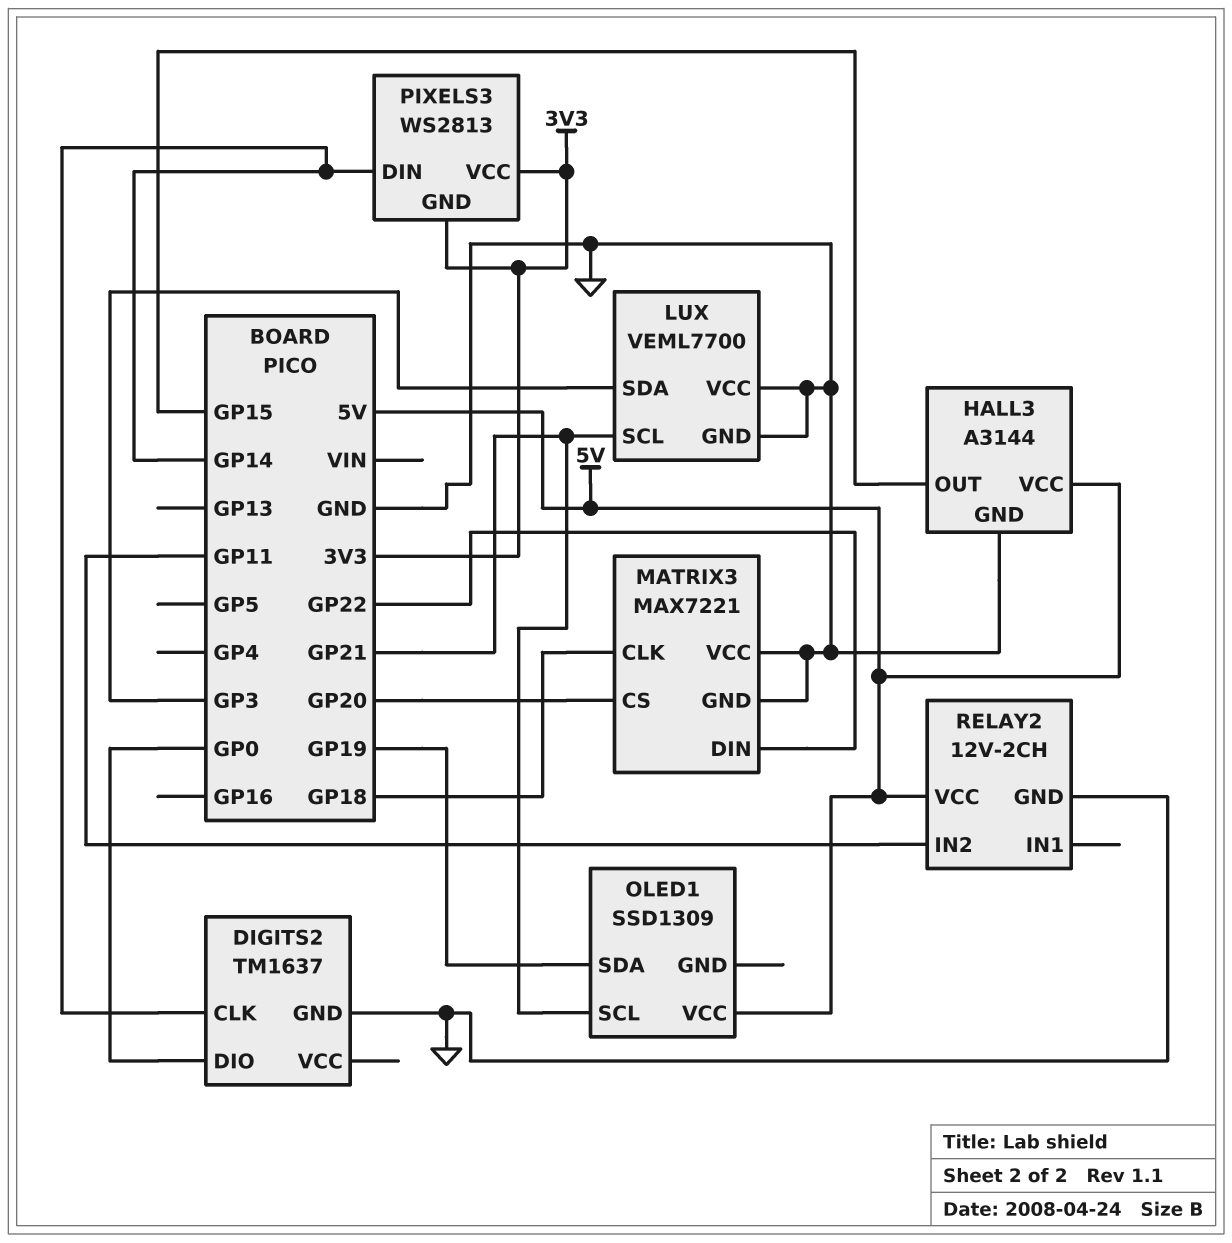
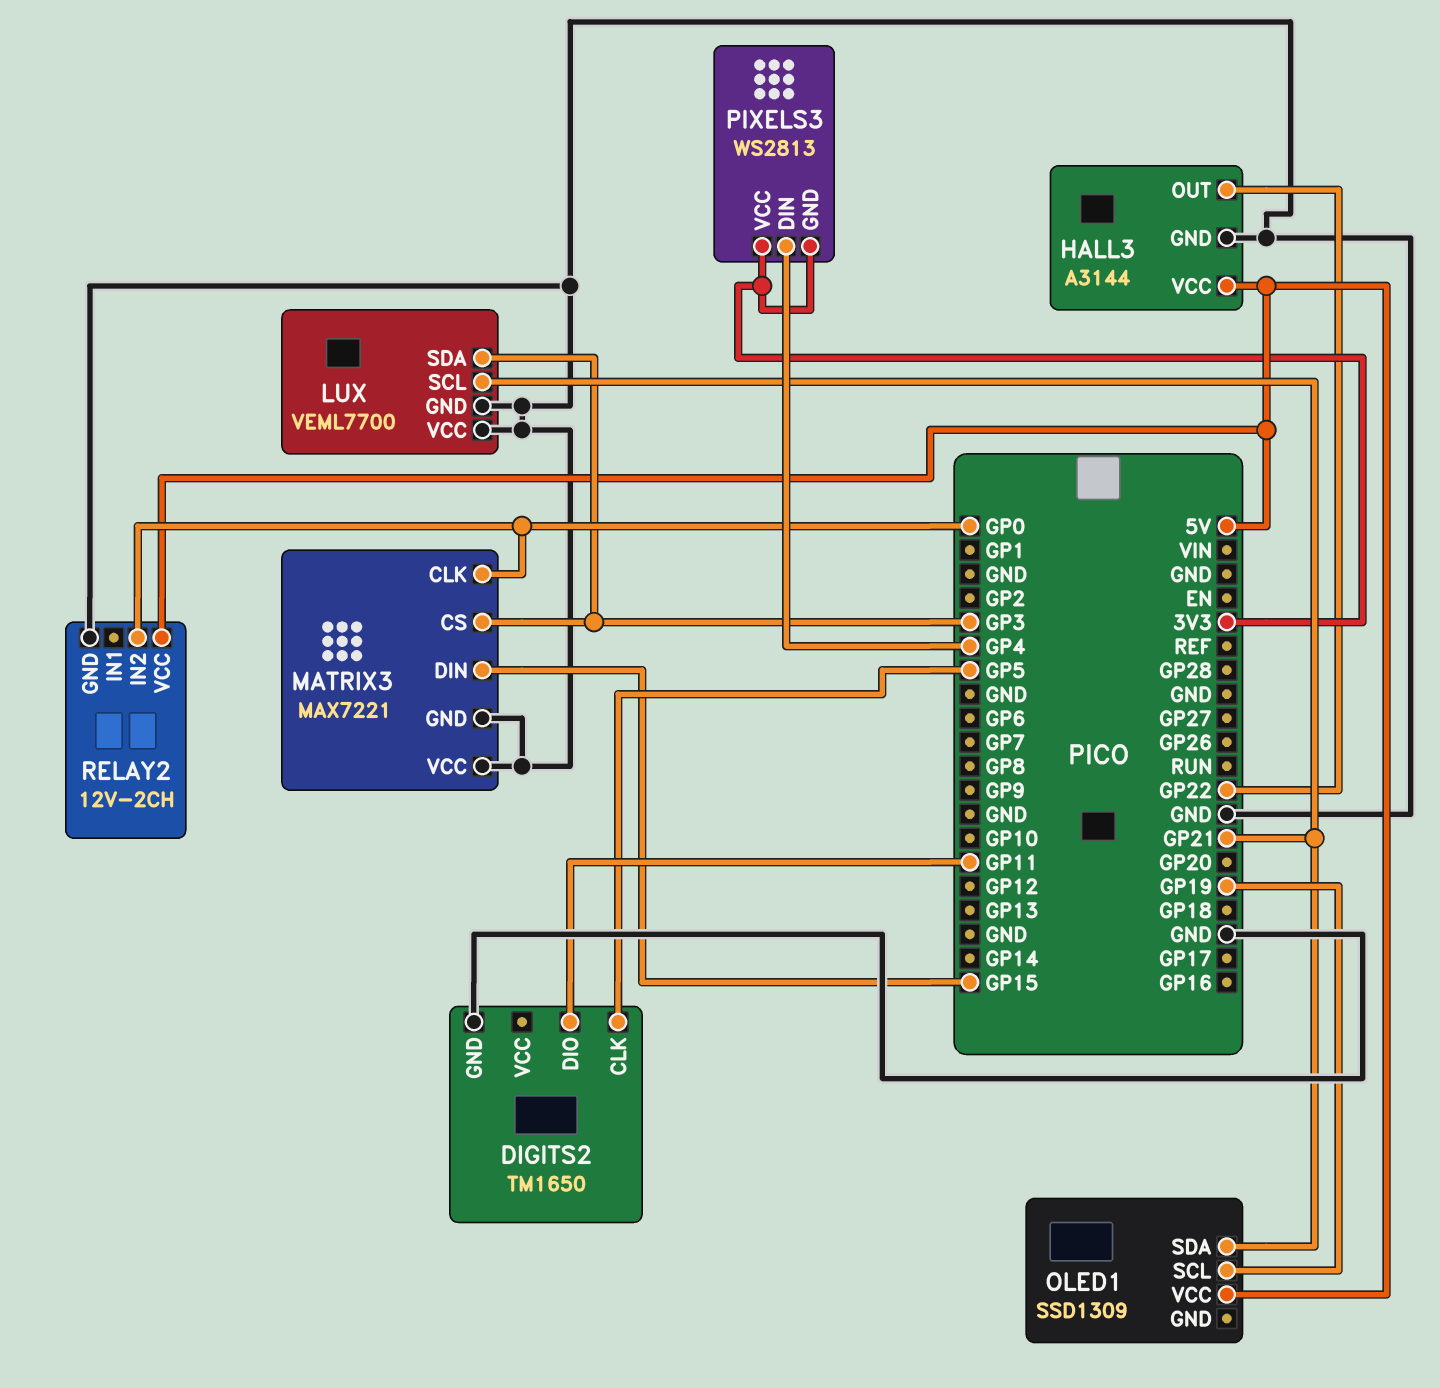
DIGITS2: TM1637 -> TM1650
DIGITS2 pin CLK: GP14 -> GP5
DIGITS2 pin DIO: GP0 -> GP11
HALL3 pin OUT: GP15 -> GP22
MATRIX3 pin CLK: GP18 -> GP0
MATRIX3 pin CS: GP20 -> GP3
MATRIX3 pin DIN: GP22 -> GP15
OLED1 pin SCL: GP21 -> GP19
OLED1 pin SDA: GP19 -> GP21
PIXELS3 pin DIN: GP14 -> GP4
RELAY2 pin IN2: GP11 -> GP0

